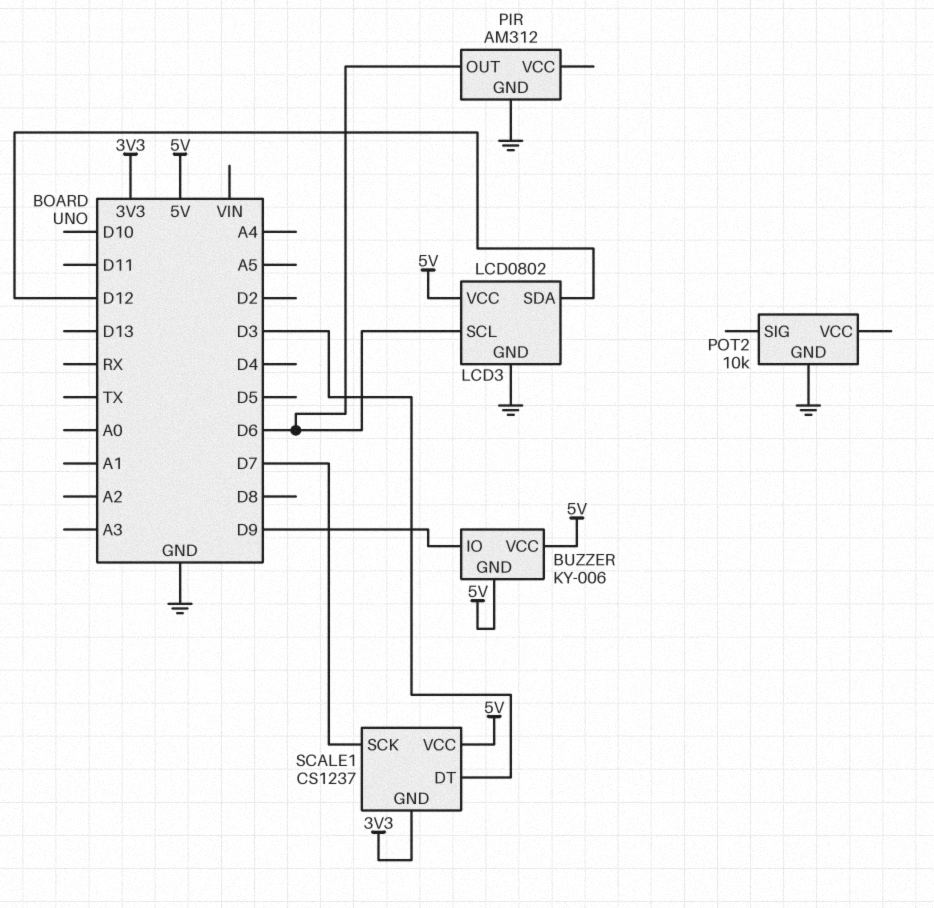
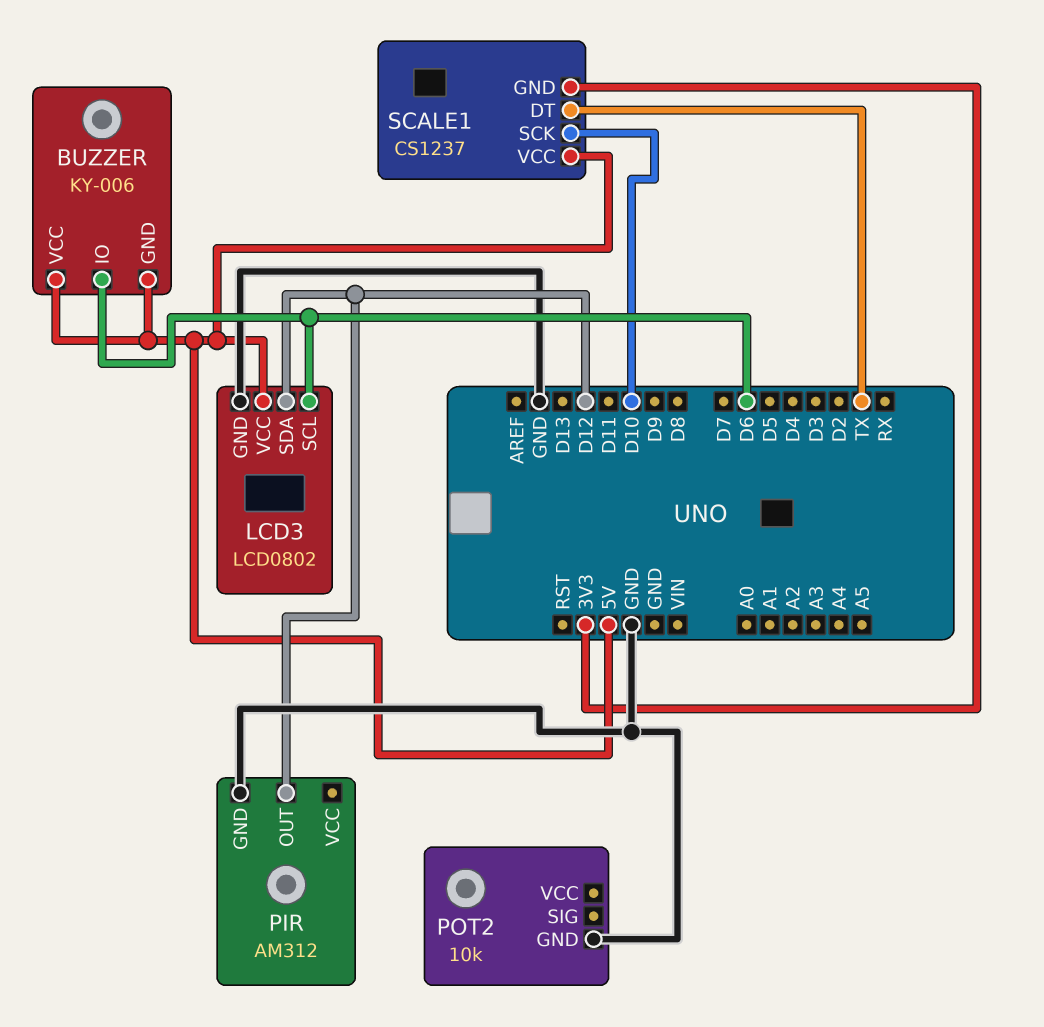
BUZZER pin IO: D9 -> D6
PIR pin OUT: D6 -> D12
SCALE1 pin DT: D3 -> TX
SCALE1 pin SCK: D7 -> D10

